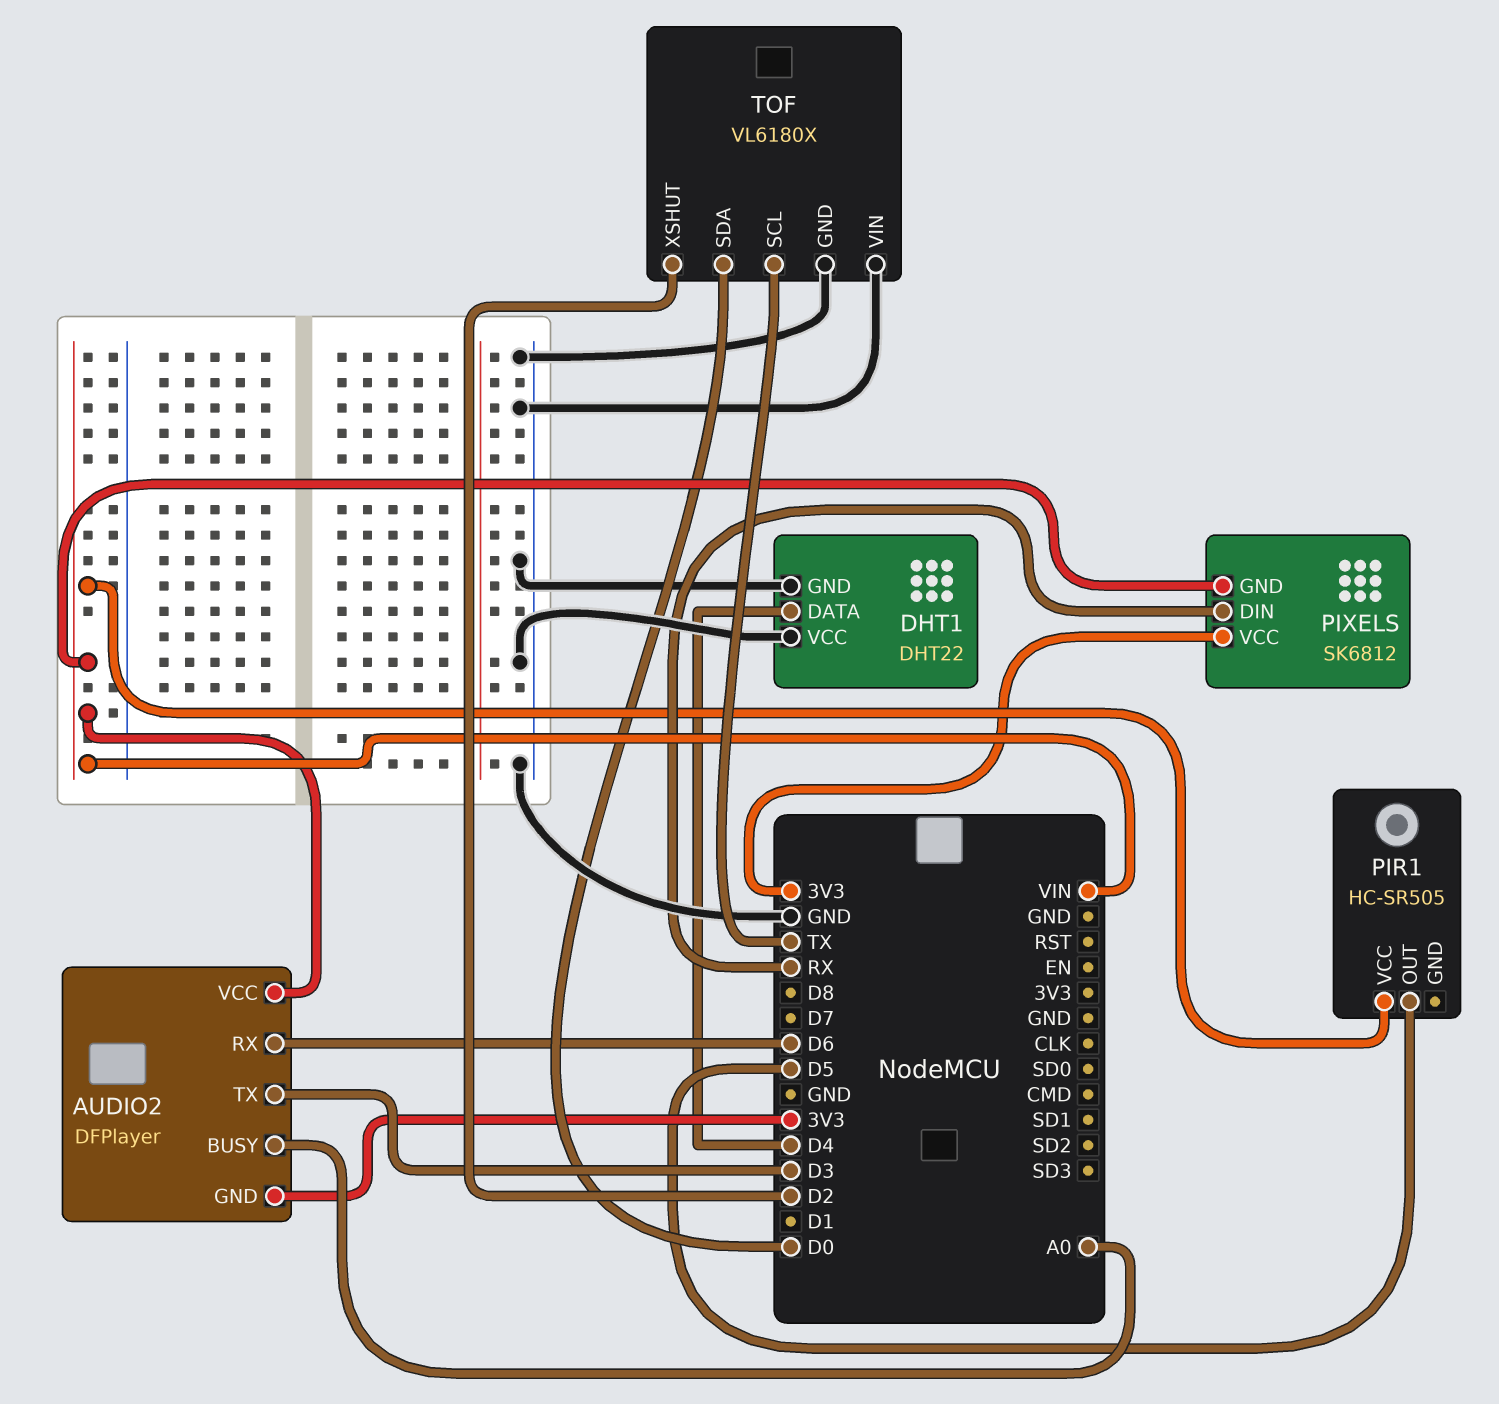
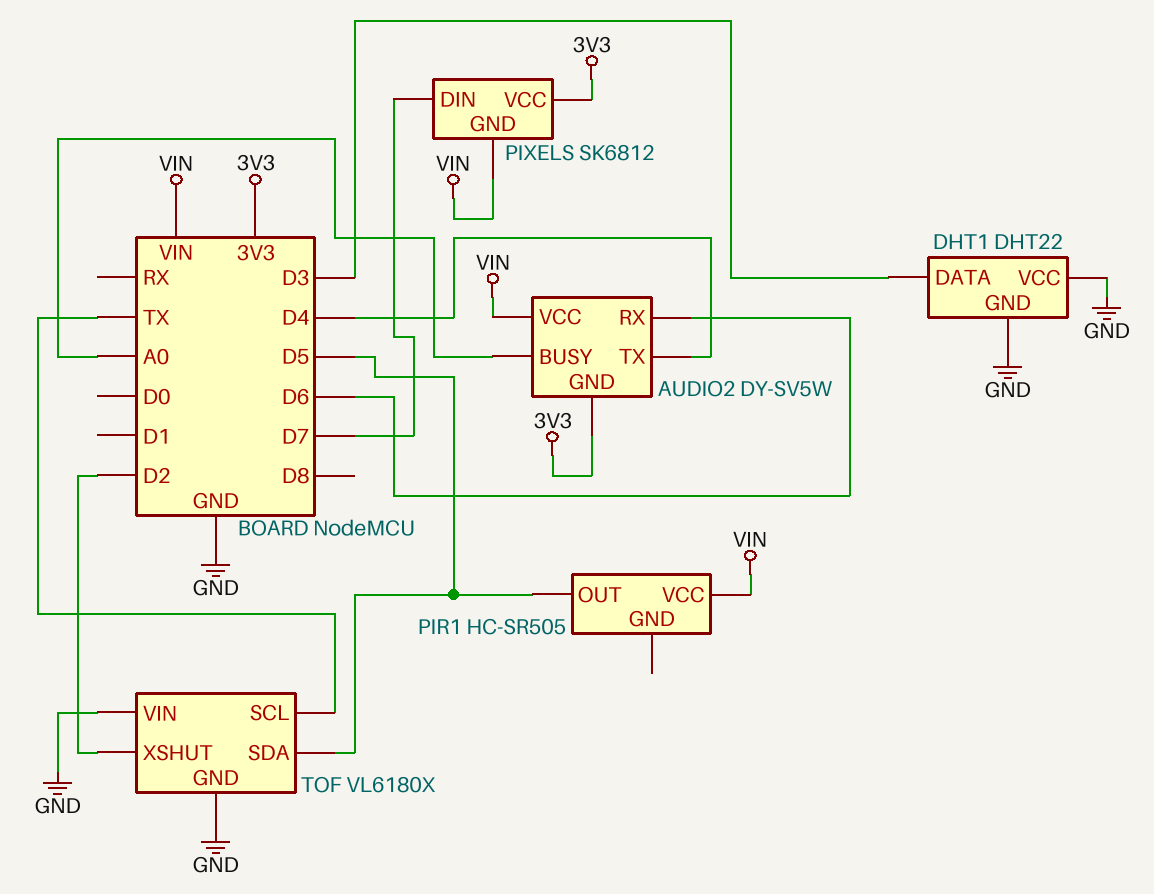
AUDIO2: DFPlayer -> DY-SV5W
AUDIO2 pin TX: D3 -> D4
DHT1 pin DATA: D4 -> D3
PIXELS pin DIN: RX -> D7
TOF pin SDA: D0 -> D5

